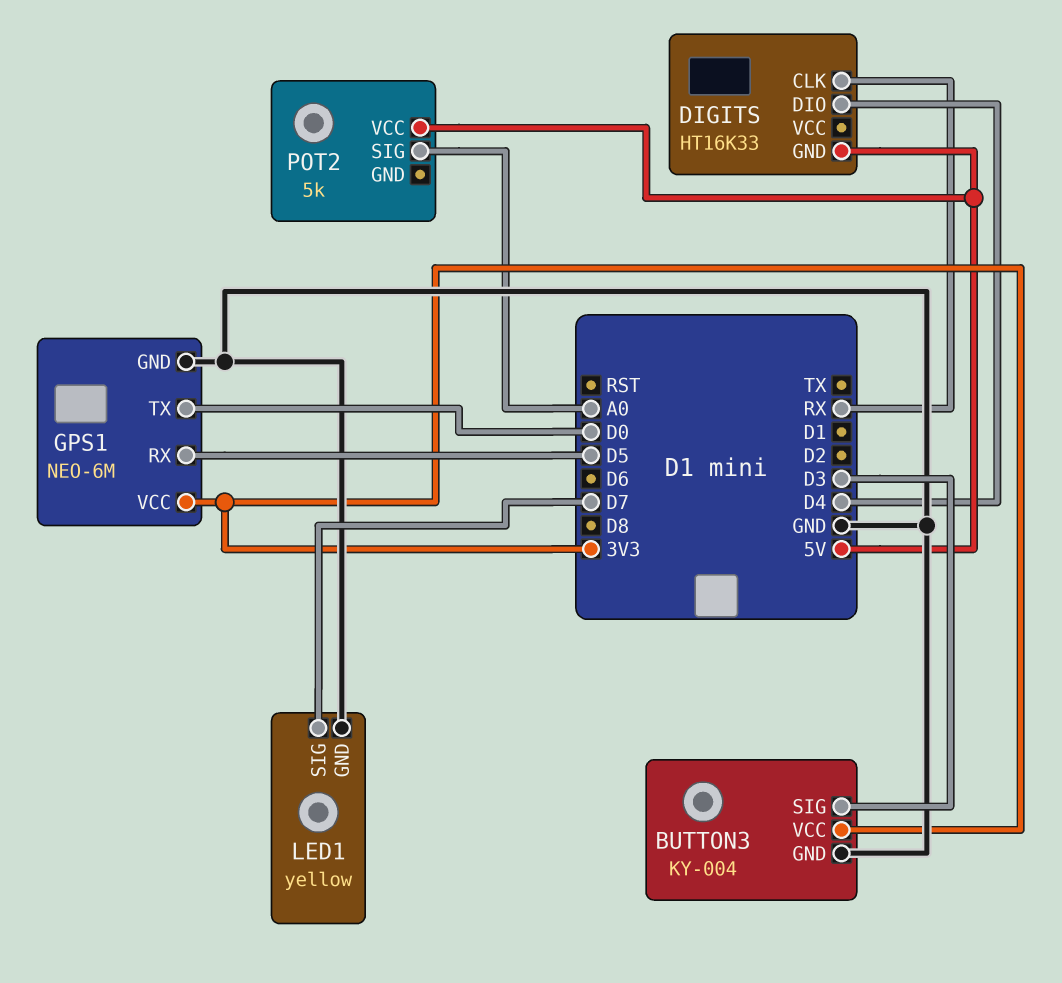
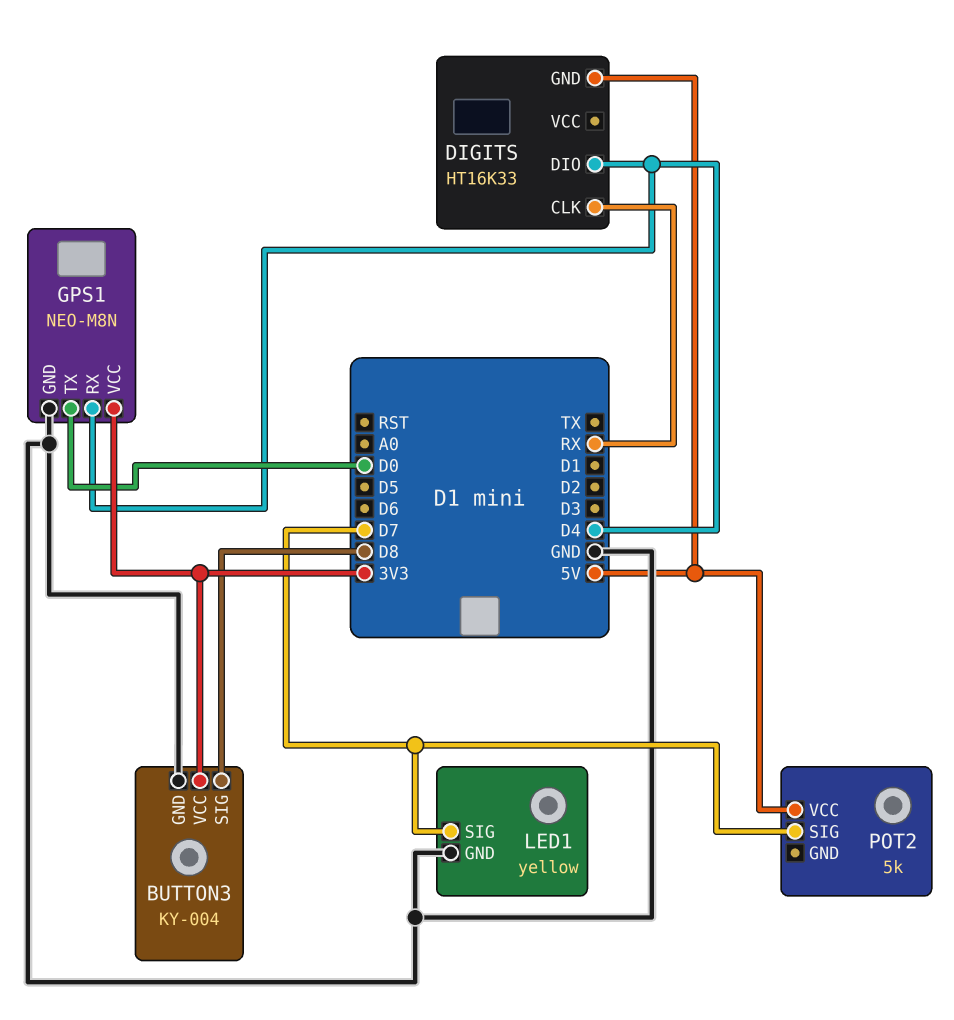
BUTTON3 pin SIG: D3 -> D8
GPS1: NEO-6M -> NEO-M8N
GPS1 pin RX: D5 -> D4
POT2 pin SIG: A0 -> D7

